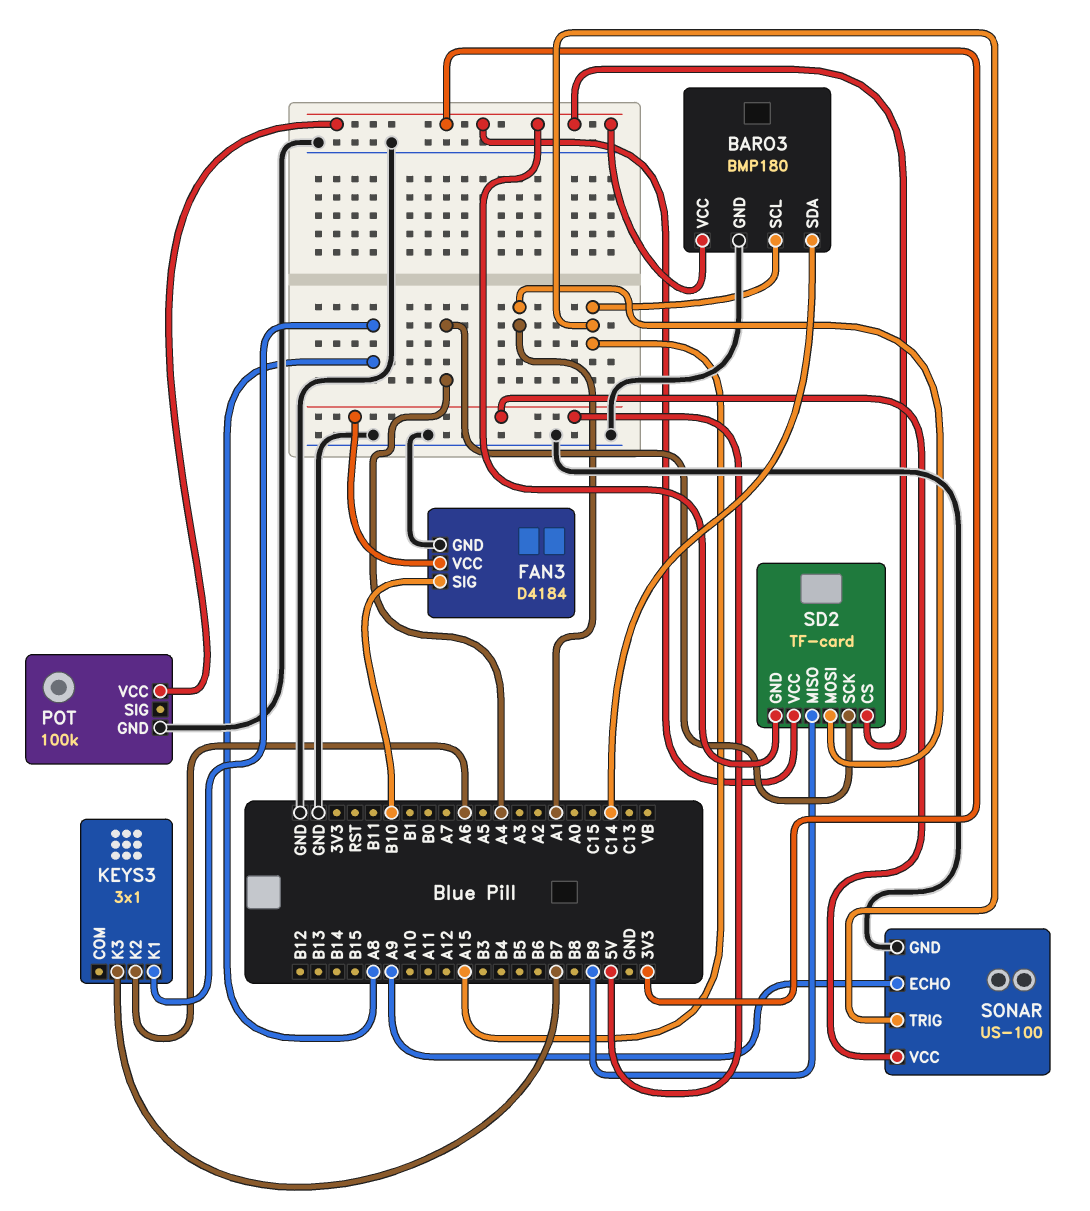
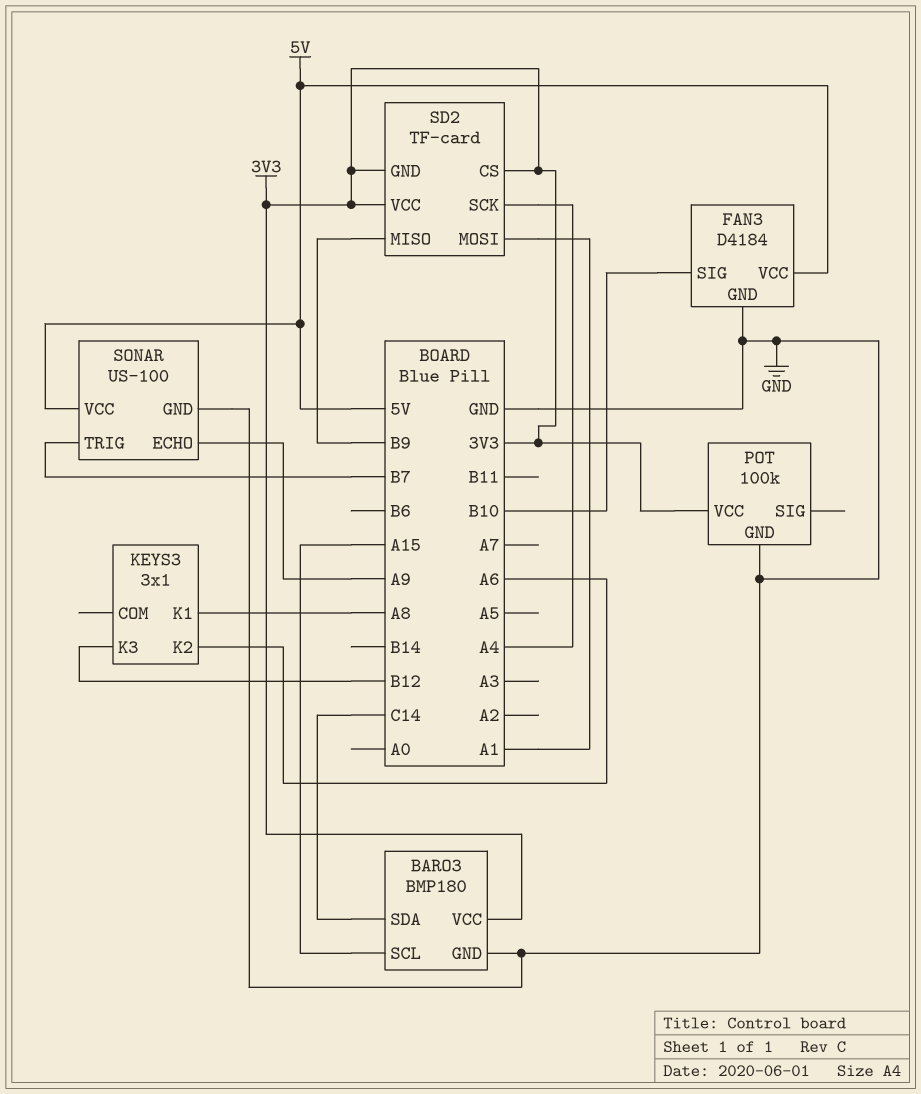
KEYS3 pin K3: B7 -> B12
SONAR pin TRIG: A15 -> B7

